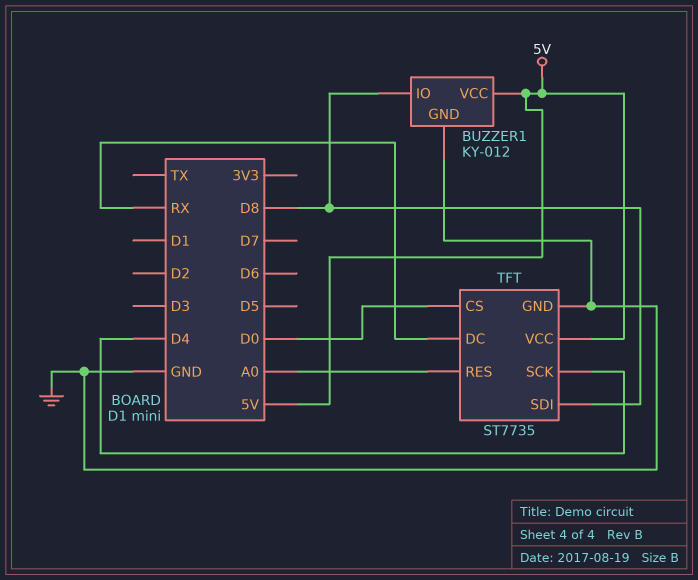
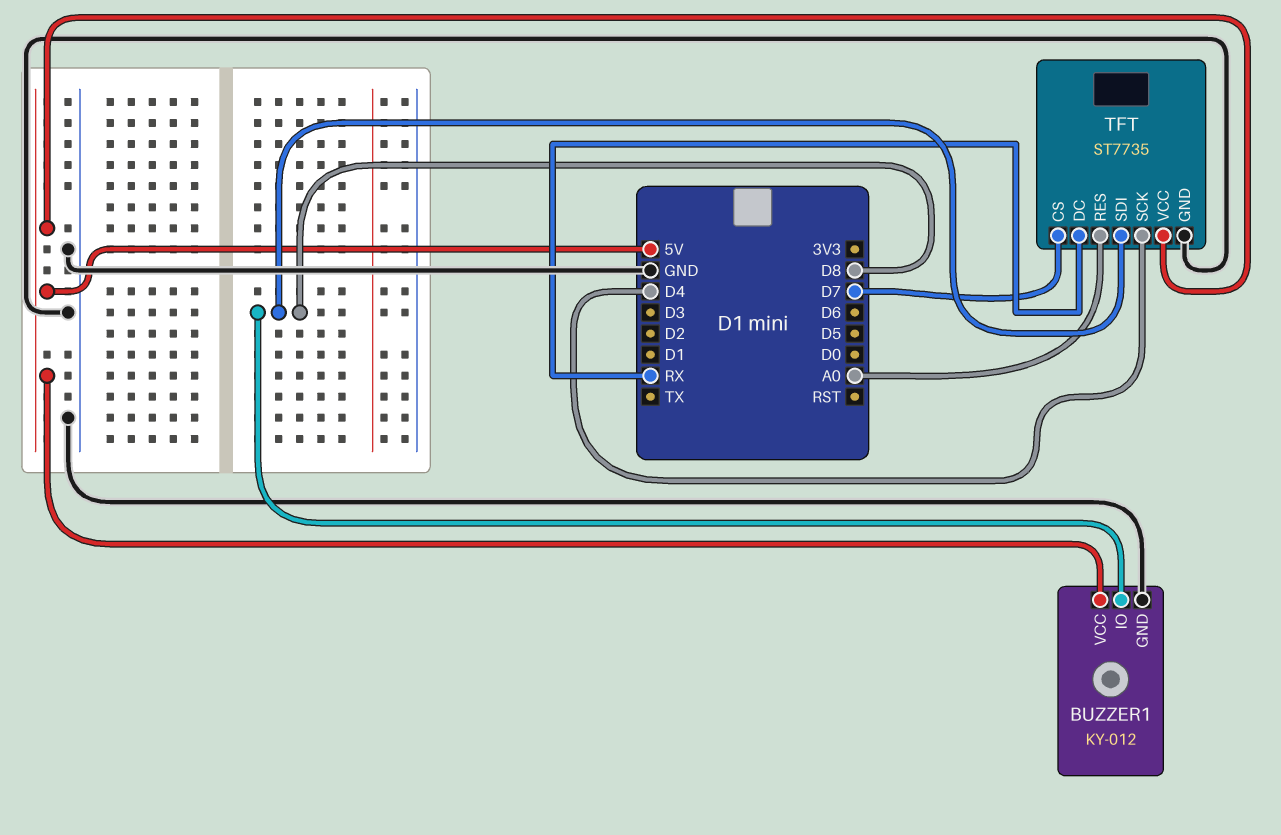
TFT pin CS: D0 -> D7

